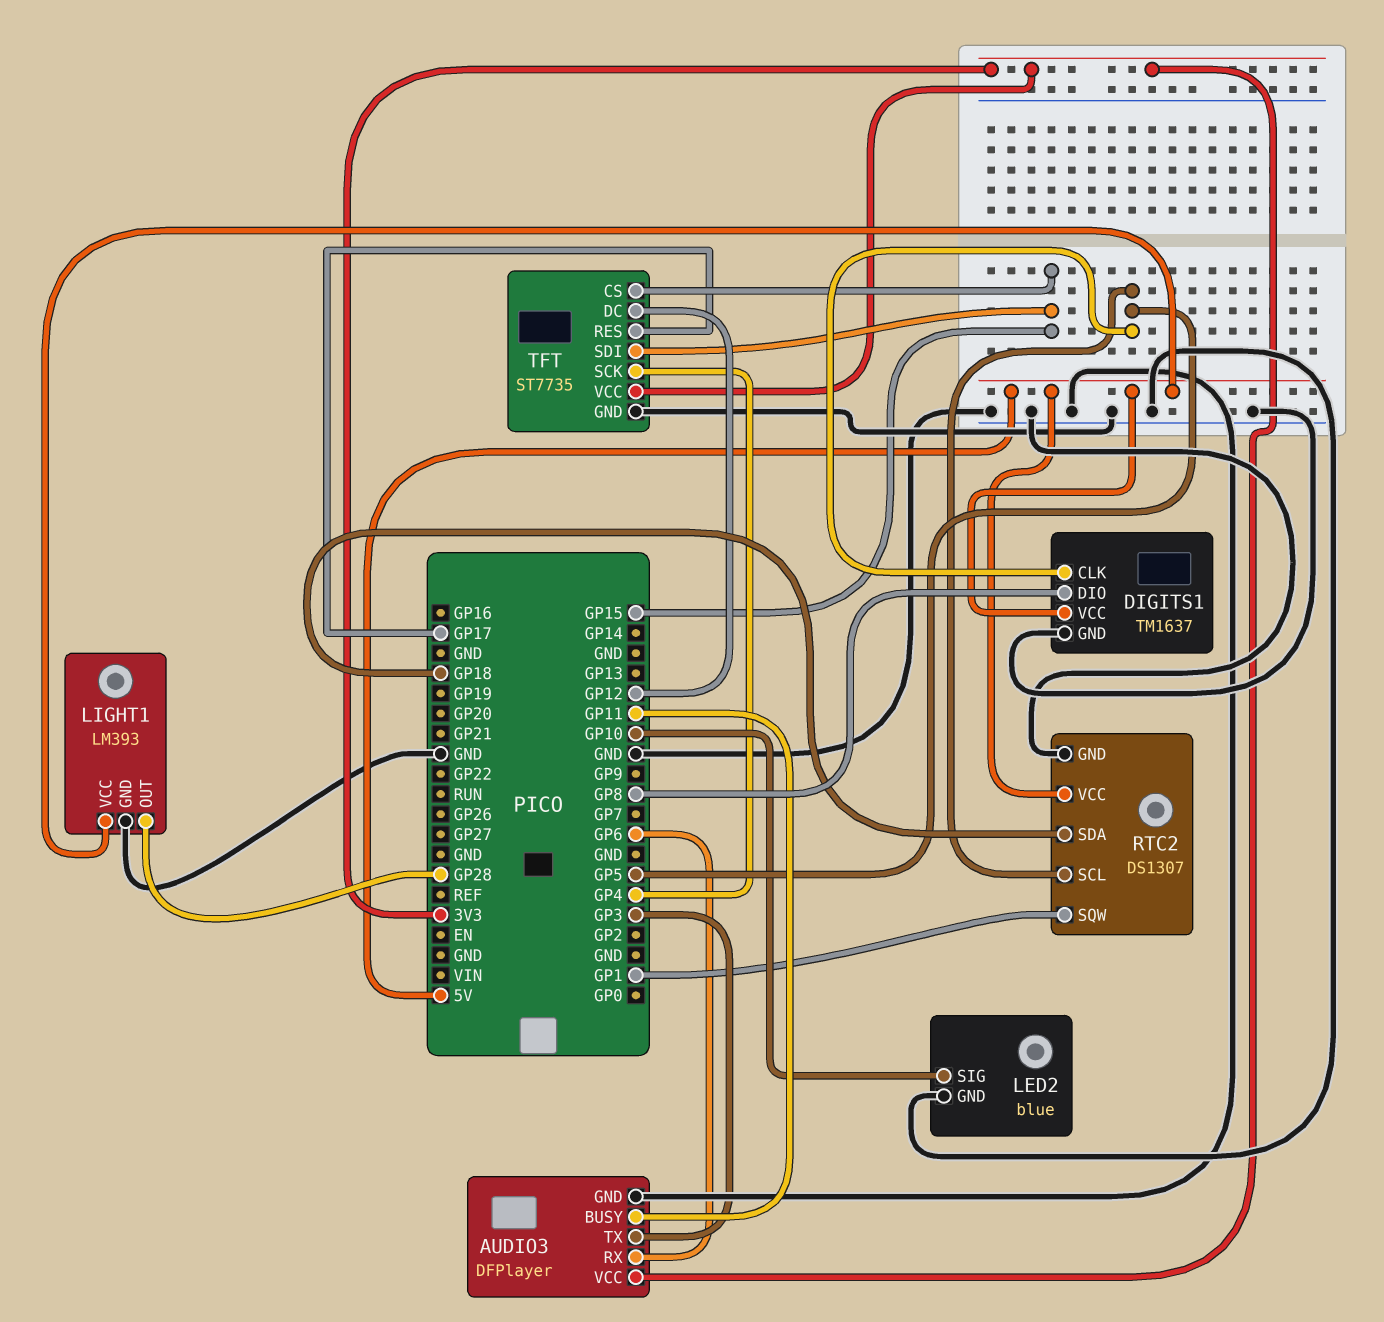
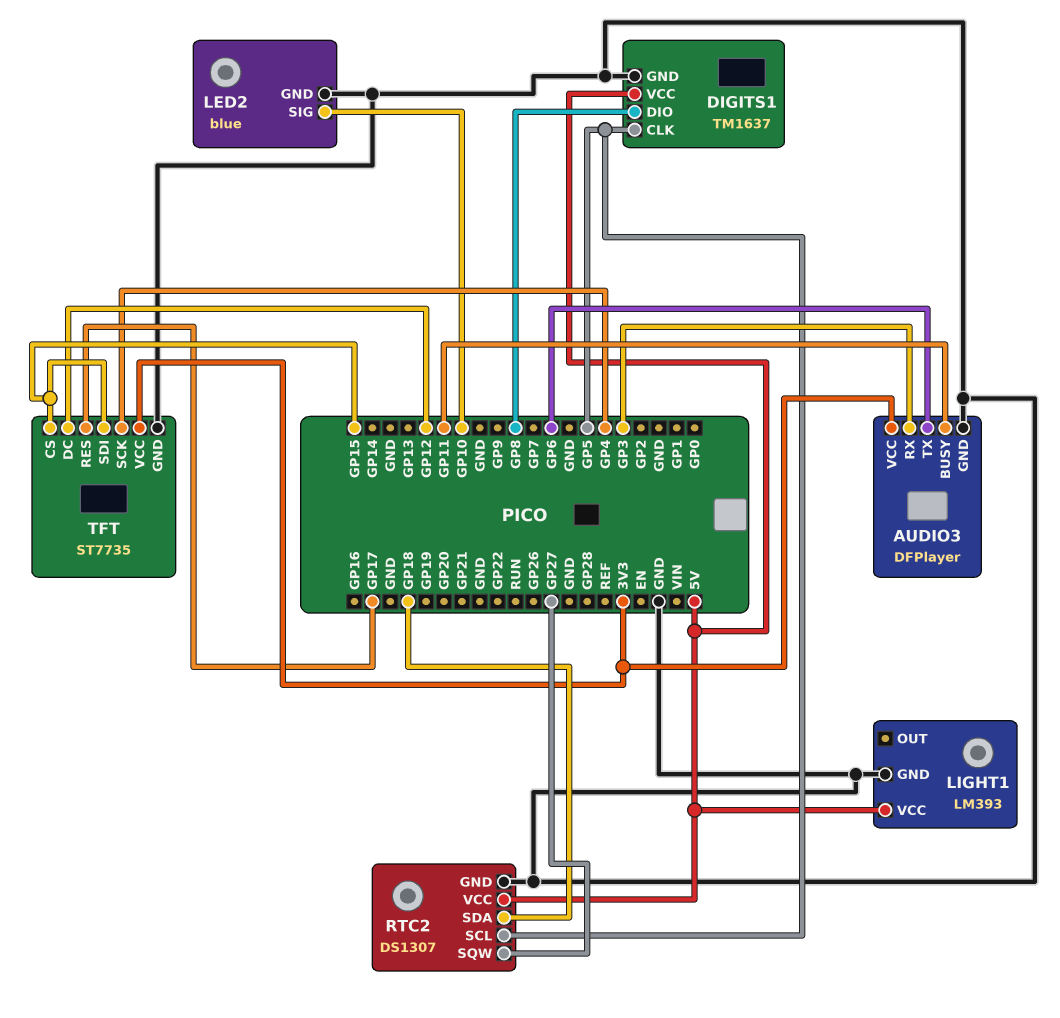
AUDIO3 pin RX: GP6 -> GP3
AUDIO3 pin TX: GP3 -> GP6
LIGHT1 pin OUT: GP28 -> none
RTC2 pin SQW: GP1 -> GP27

